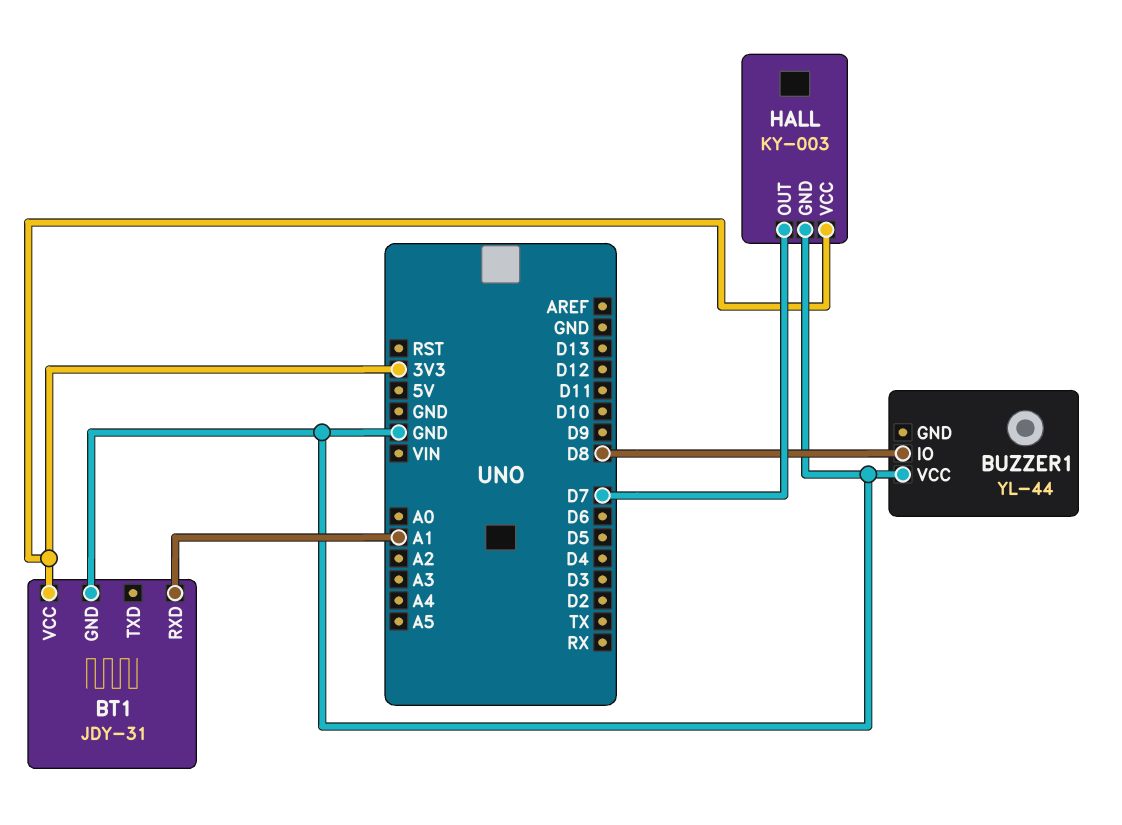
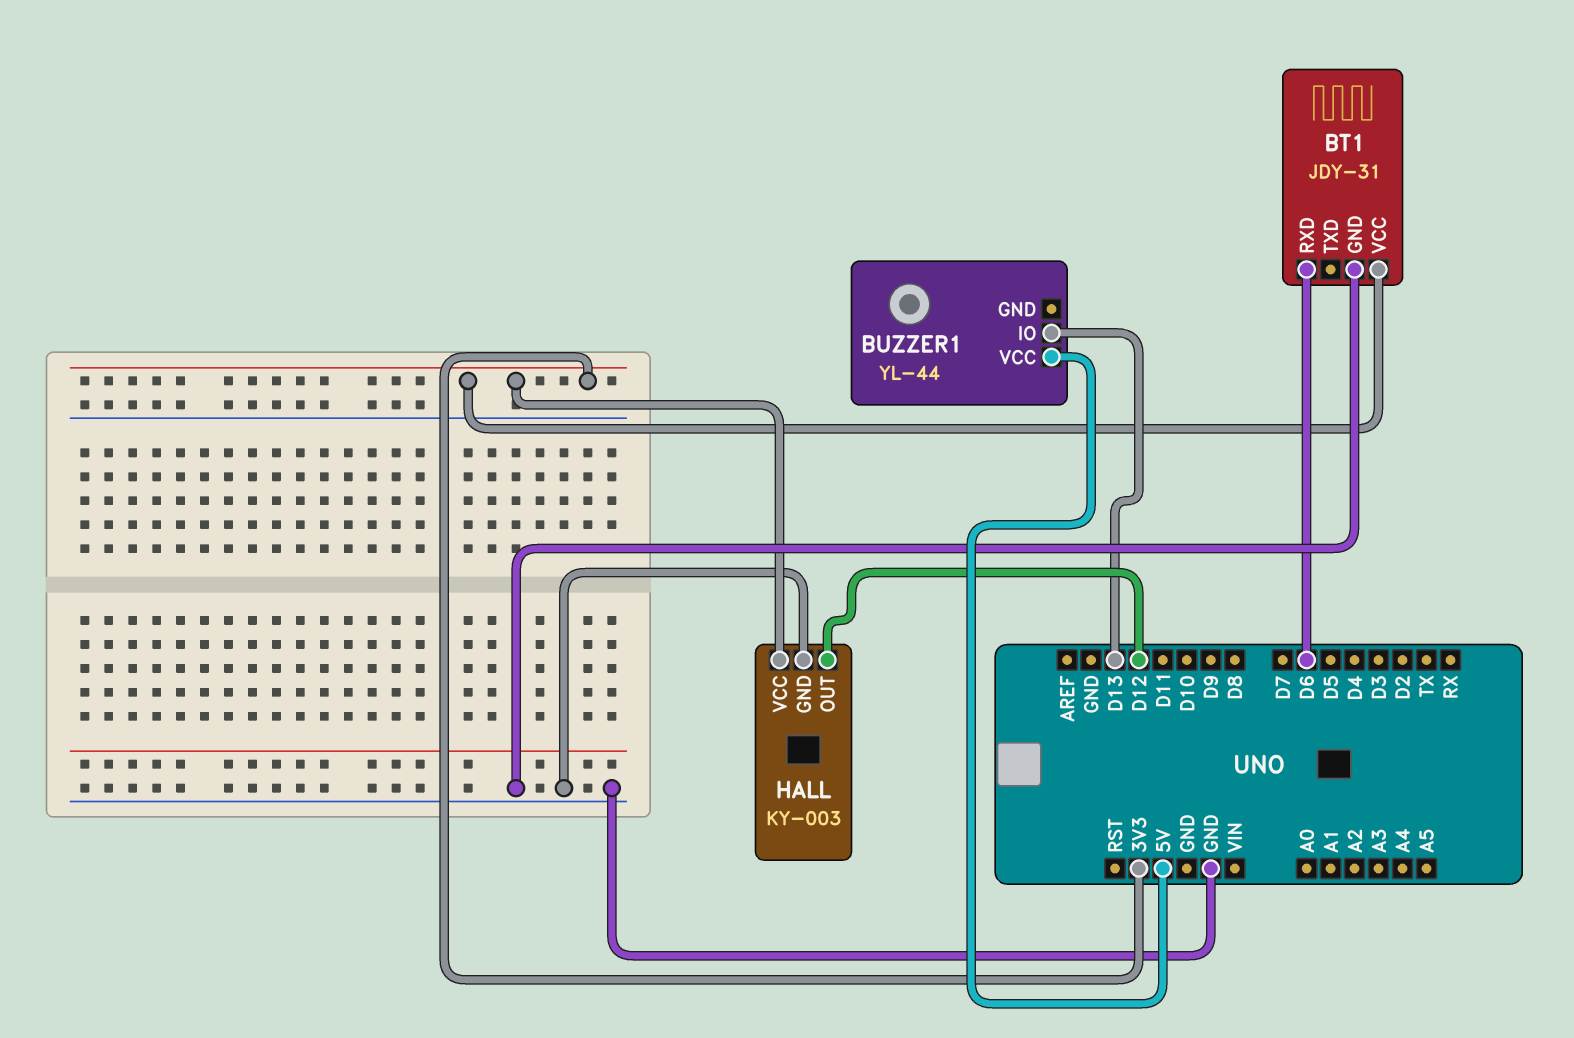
BT1 pin RXD: A1 -> D6
BUZZER1 pin IO: D8 -> D13
BUZZER1 pin VCC: GND -> 5V
HALL pin OUT: D7 -> D12

